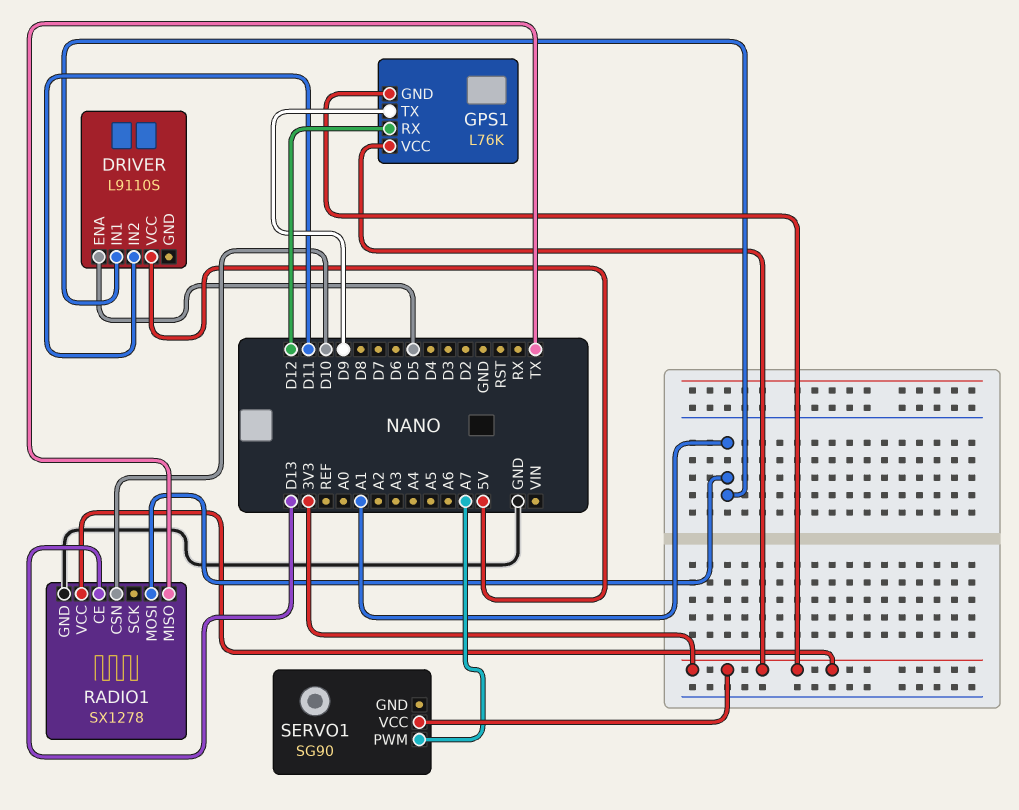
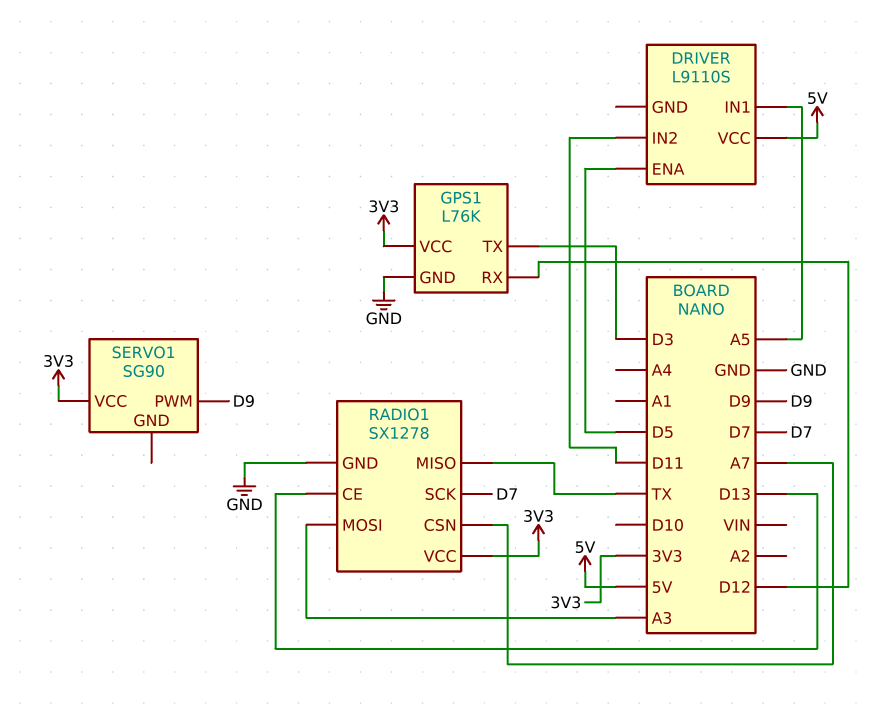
DRIVER pin IN1: A1 -> A5
GPS1 pin GND: 3V3 -> GND
GPS1 pin TX: D9 -> D3
RADIO1 pin CSN: D10 -> A7
RADIO1 pin MOSI: A1 -> A3
RADIO1 pin SCK: none -> D7
SERVO1 pin PWM: A7 -> D9

